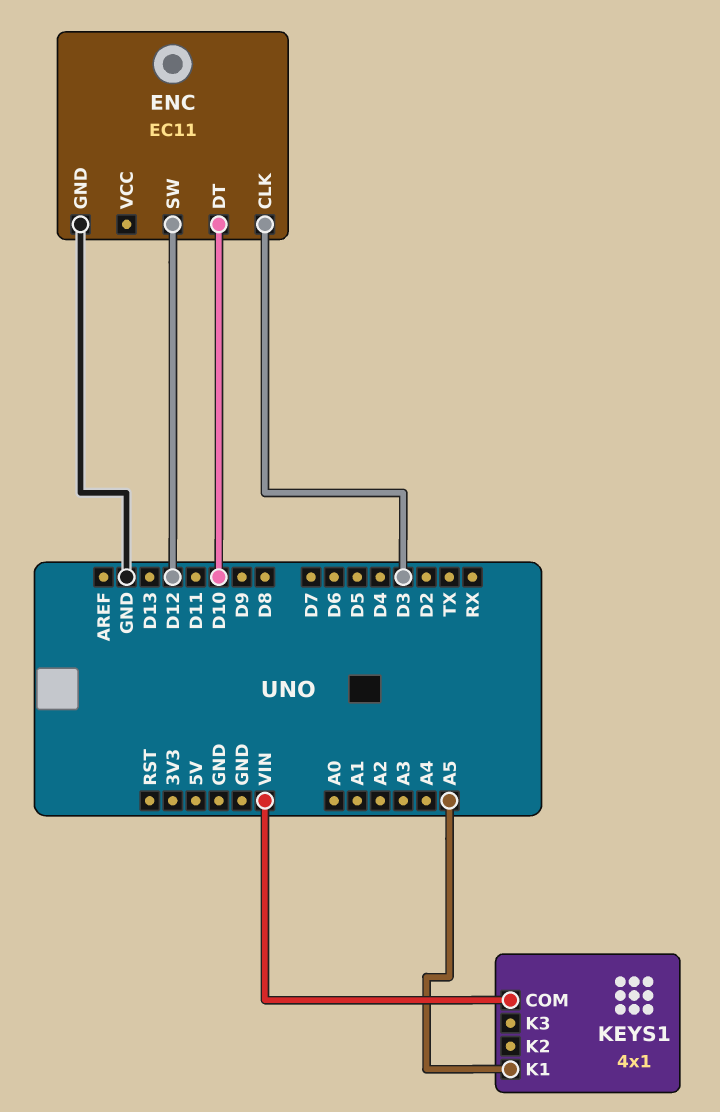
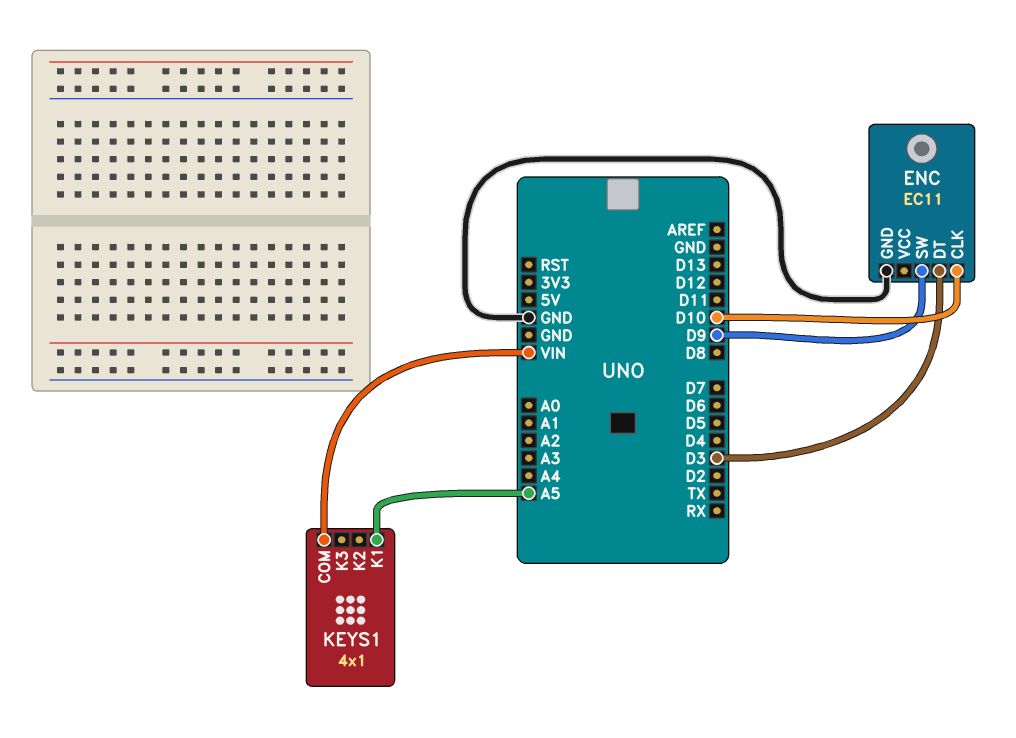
ENC pin CLK: D3 -> D10
ENC pin DT: D10 -> D3
ENC pin SW: D12 -> D9

